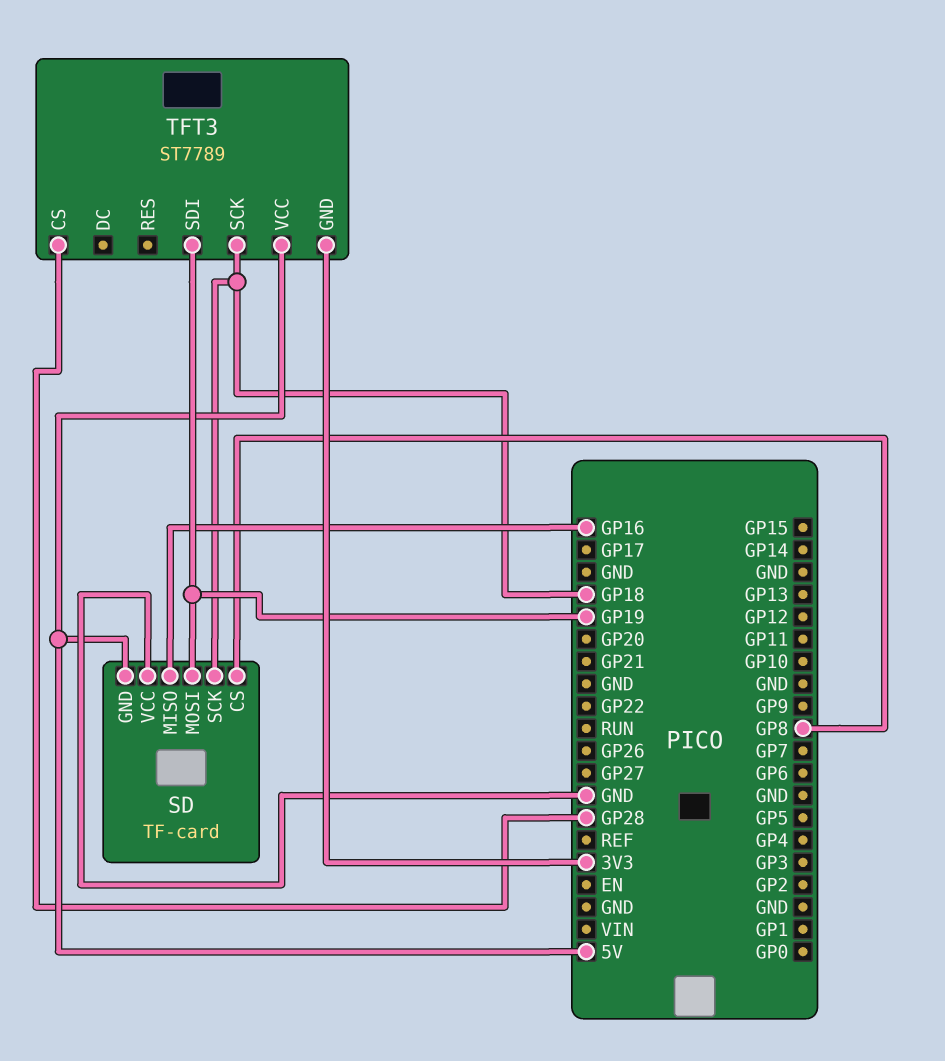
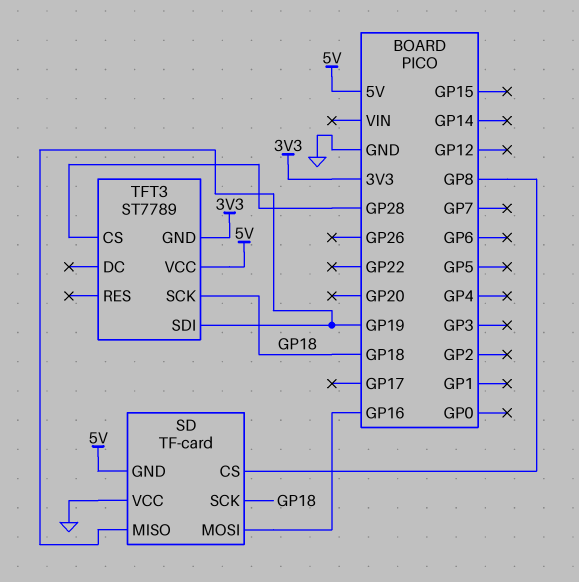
SD pin MISO: GP16 -> GP19
SD pin MOSI: GP19 -> GP16

